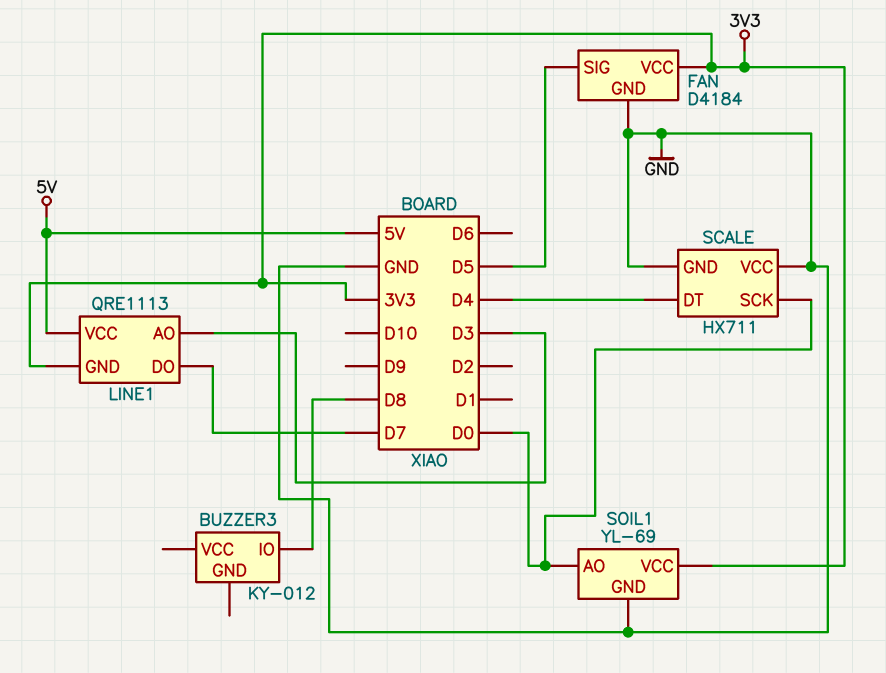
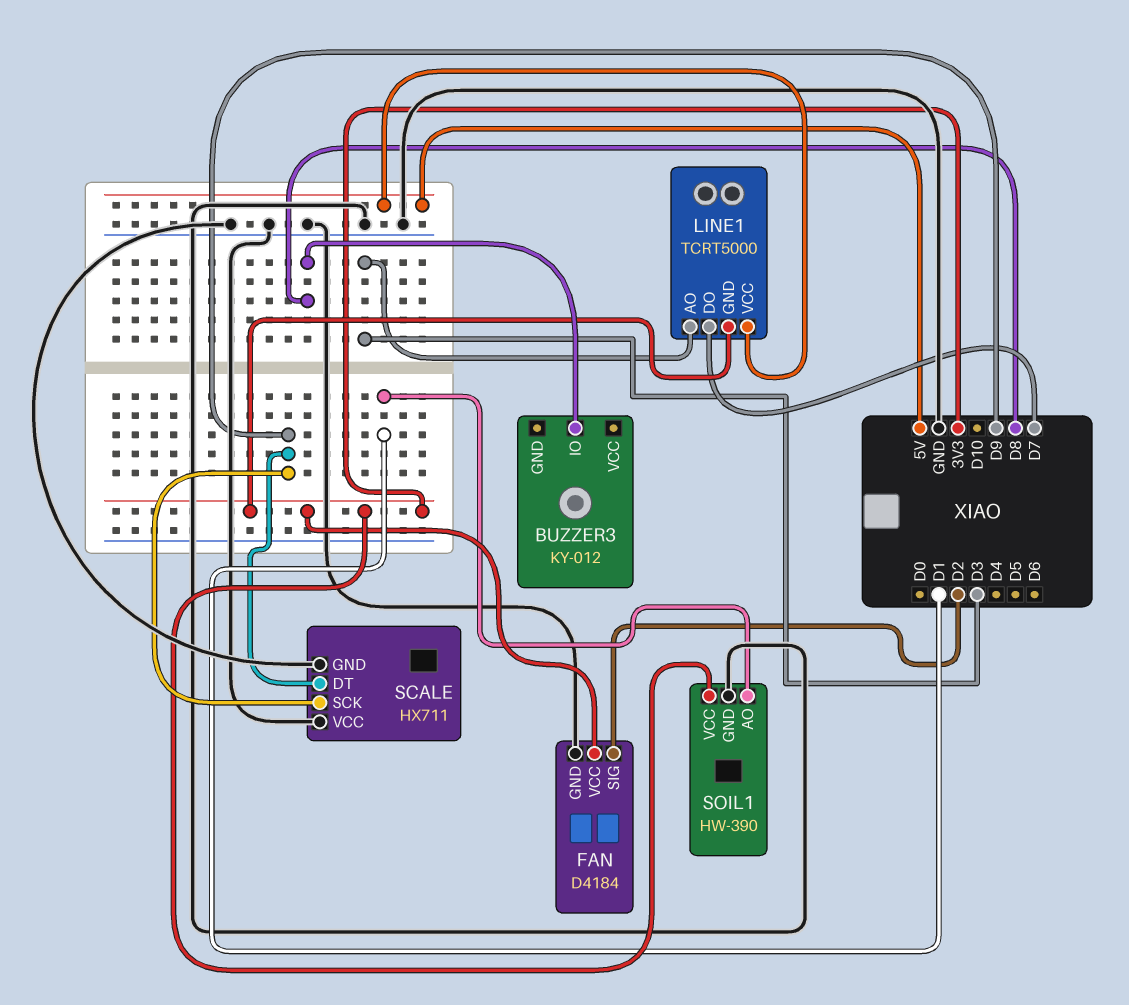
FAN pin SIG: D5 -> D2
LINE1: QRE1113 -> TCRT5000
SCALE pin DT: D4 -> D9
SCALE pin SCK: D0 -> D9
SOIL1: YL-69 -> HW-390
SOIL1 pin AO: D0 -> D1

